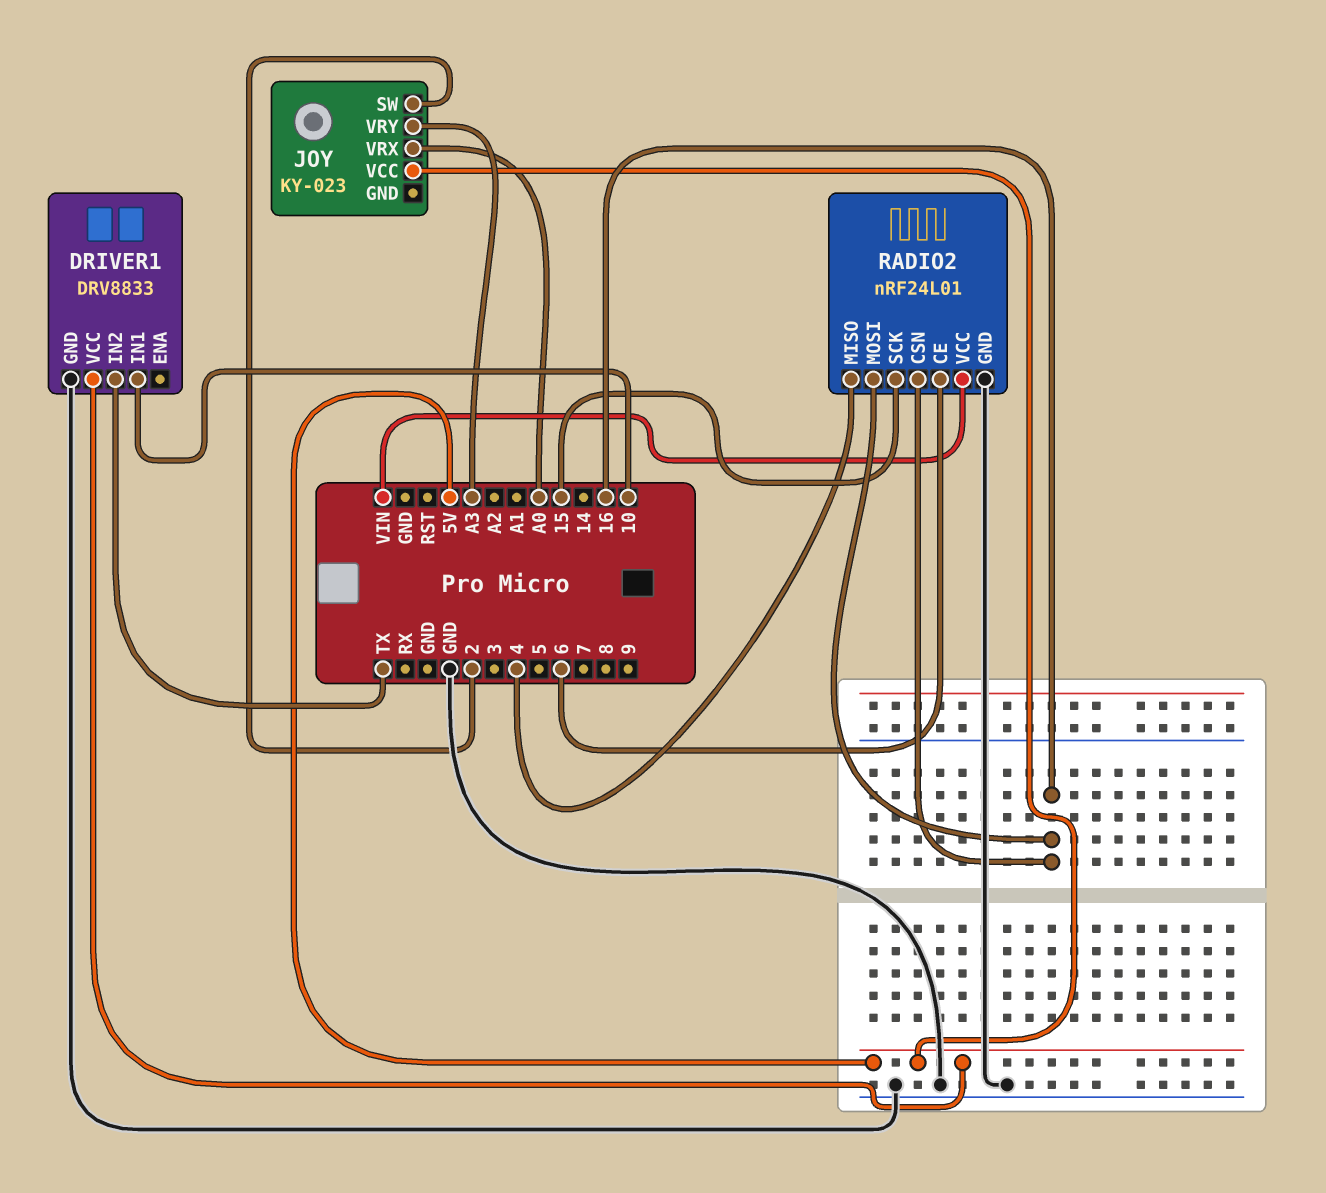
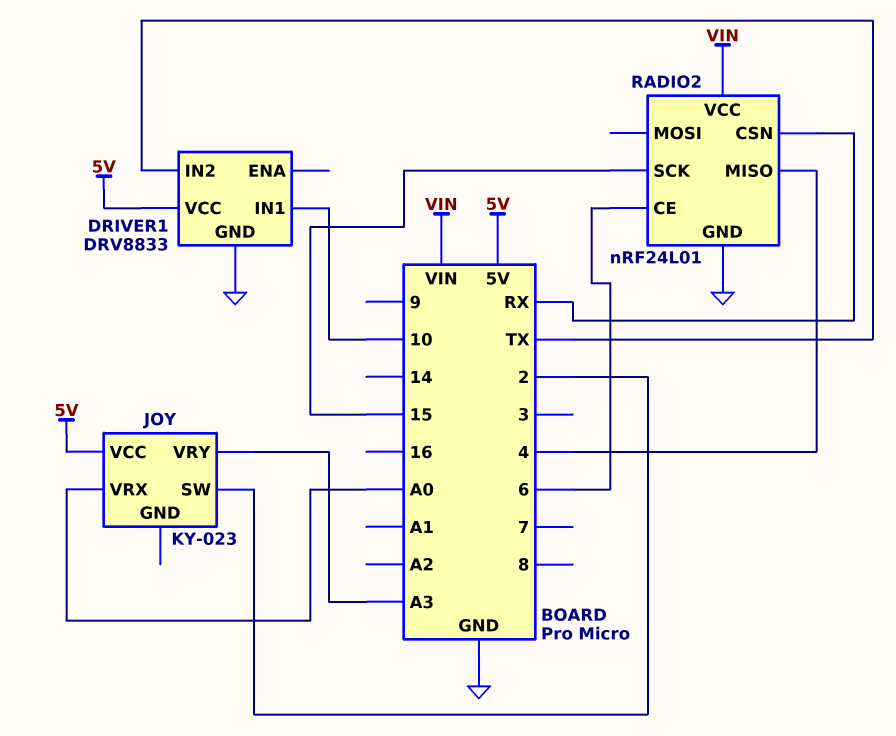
RADIO2 pin CSN: 16 -> RX
RADIO2 pin MOSI: 16 -> none

